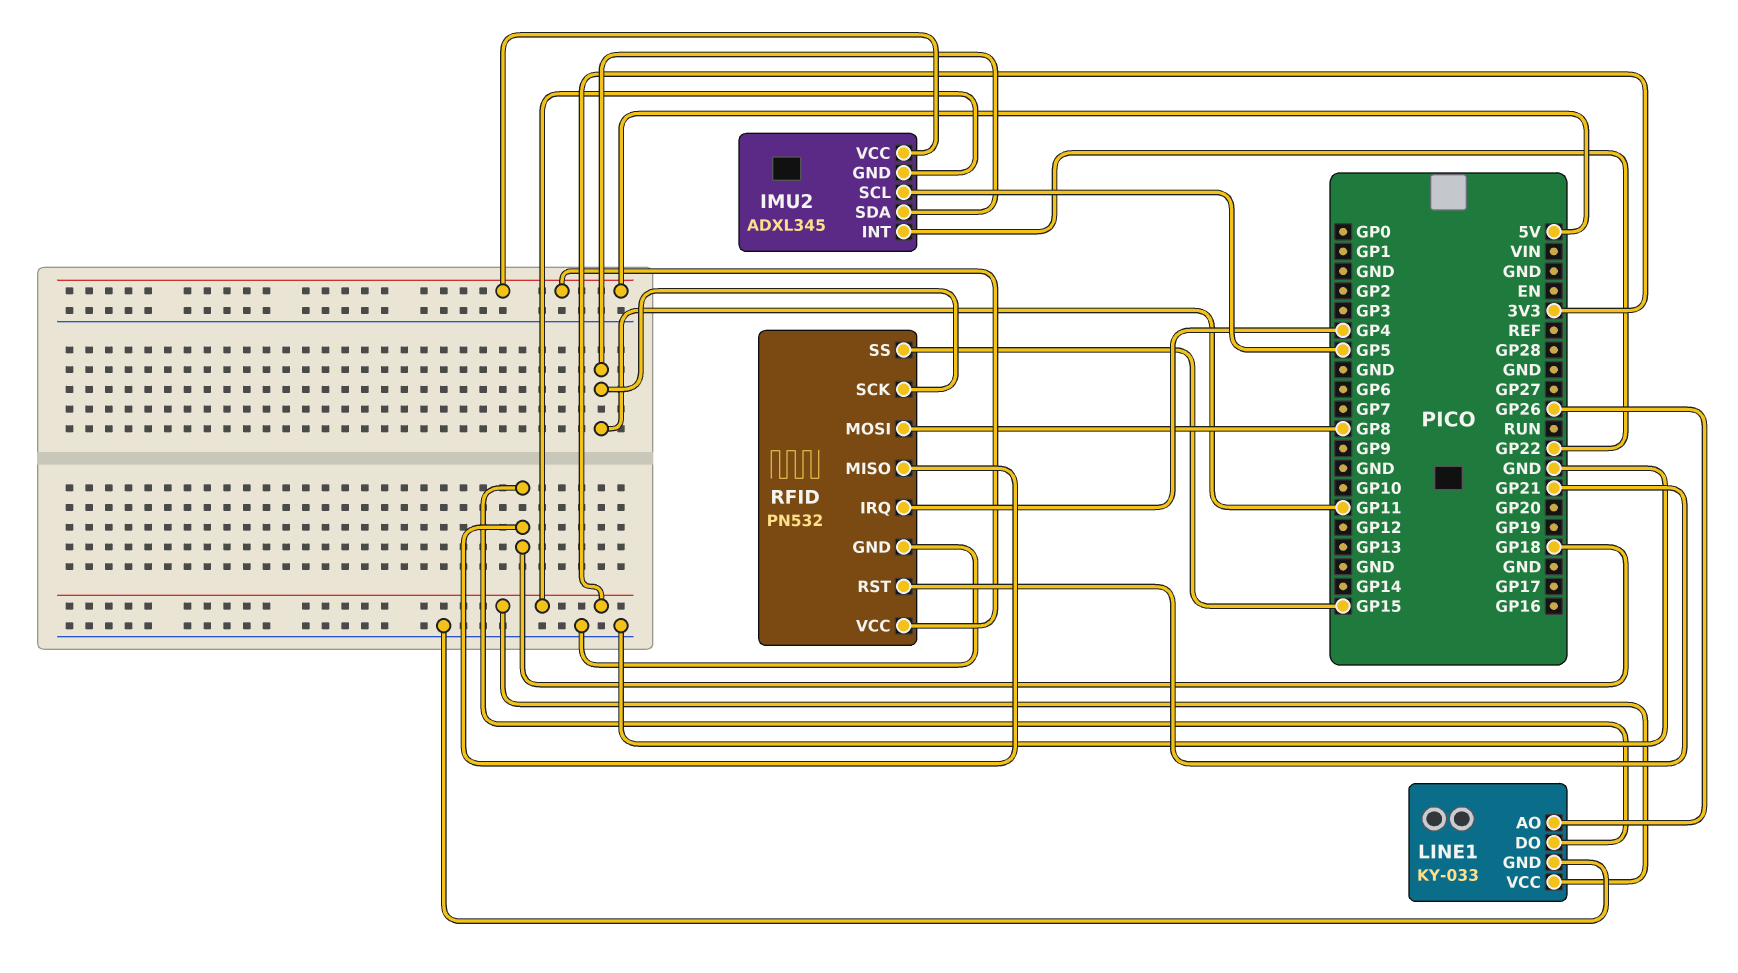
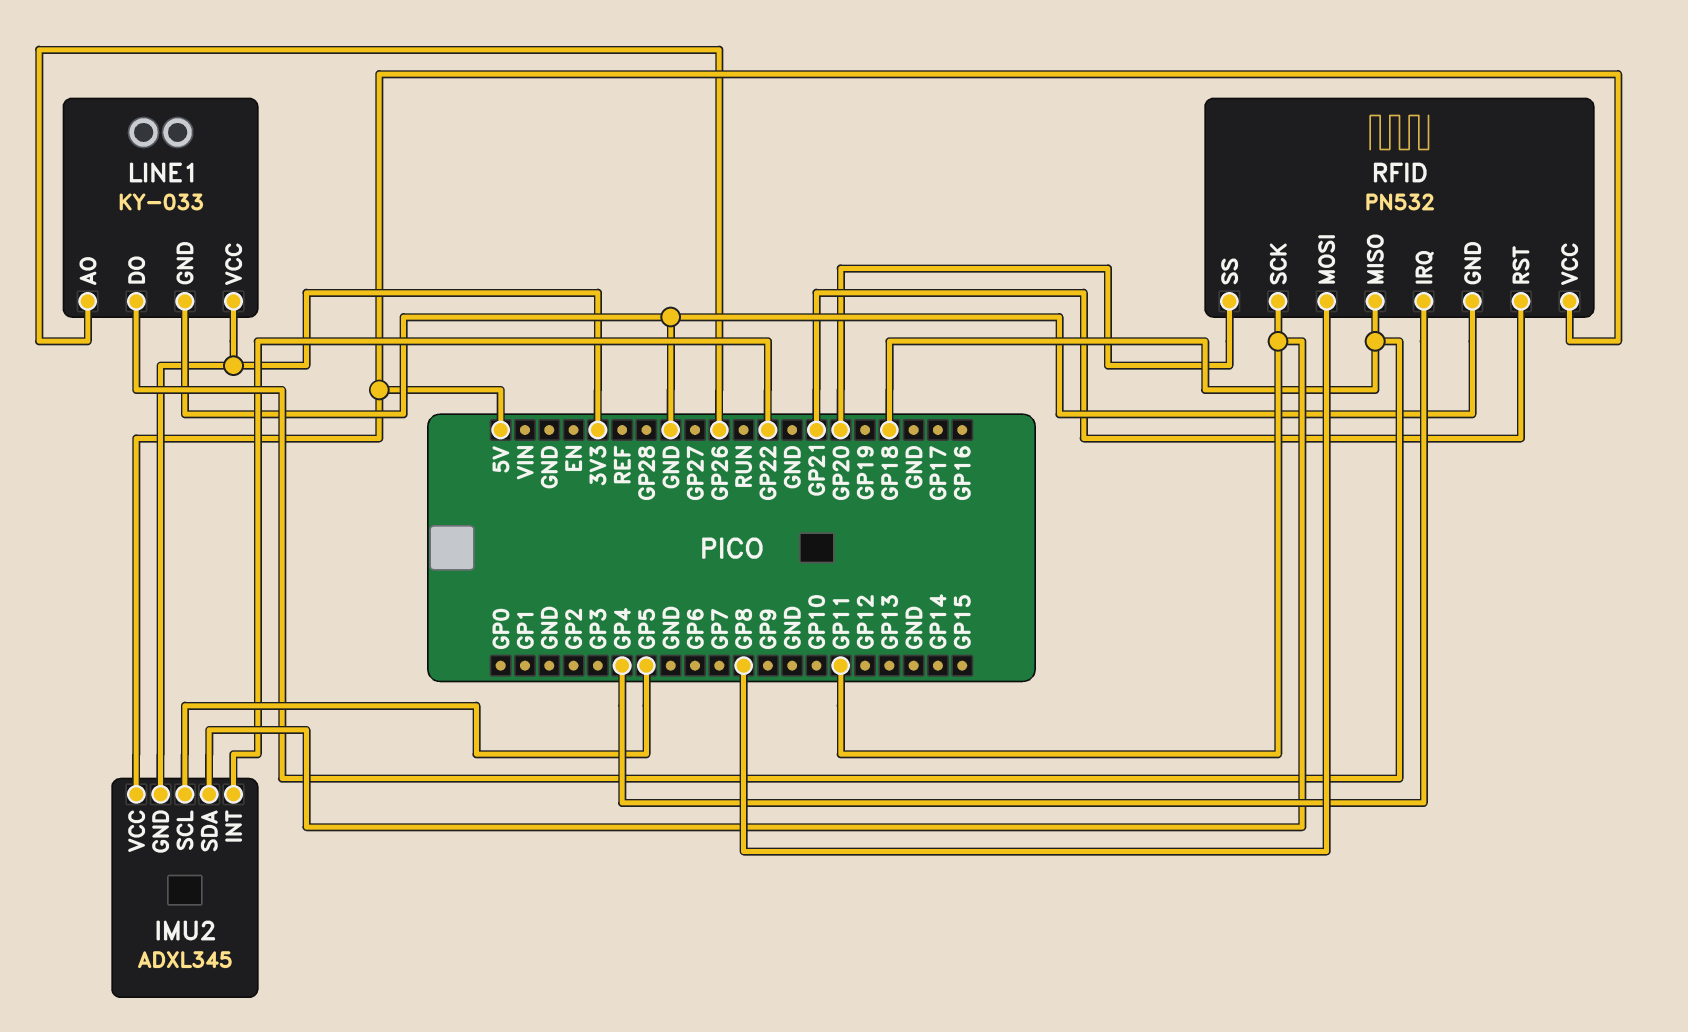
RFID pin SS: GP15 -> GP20

